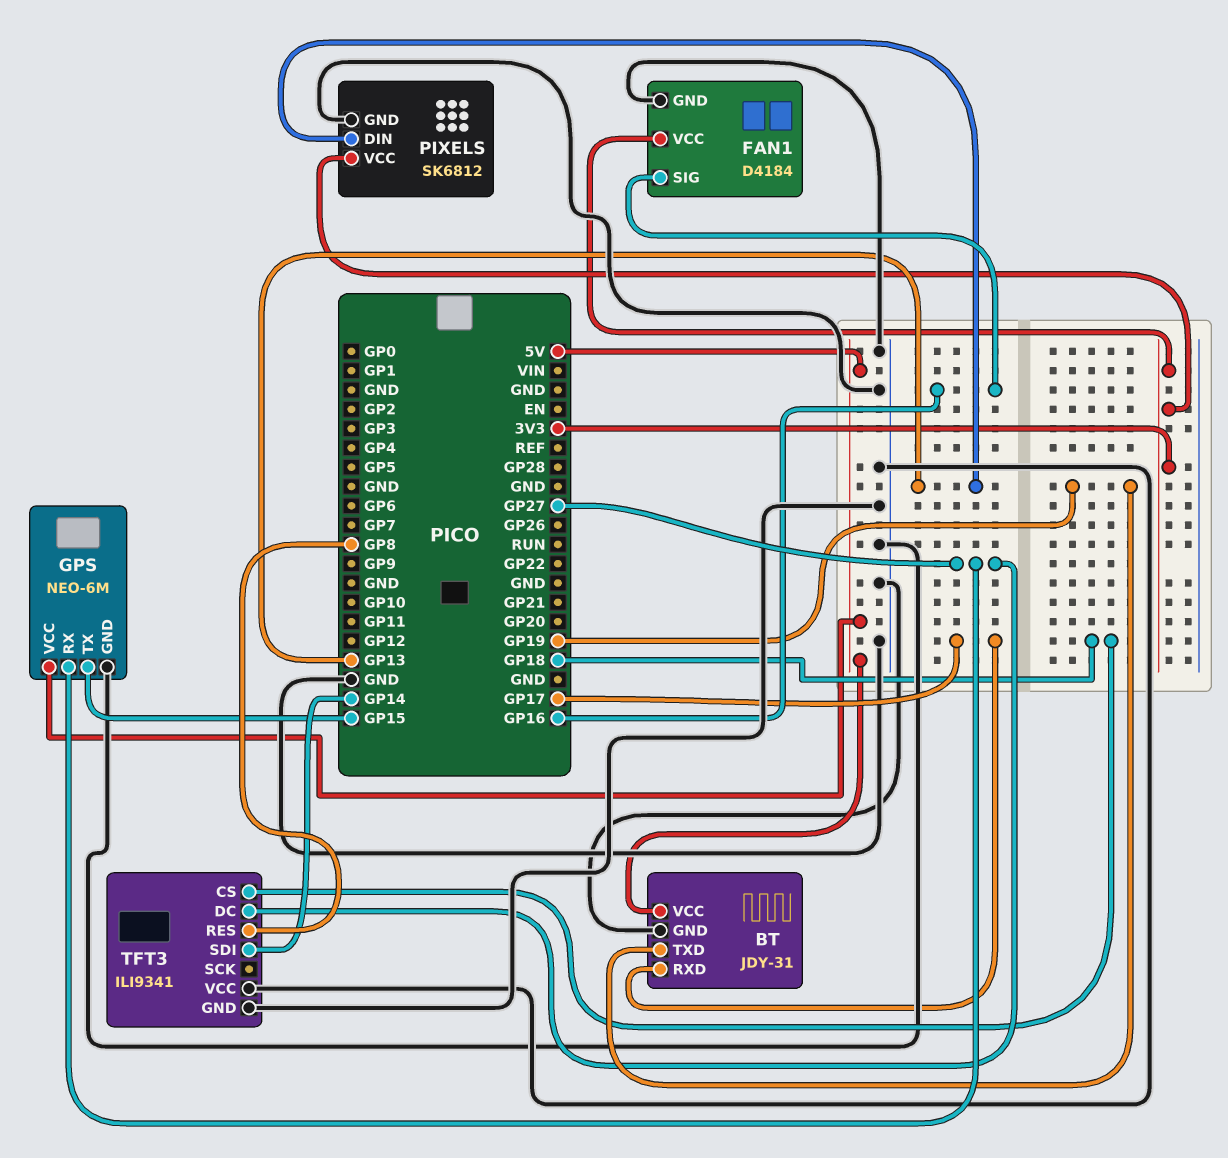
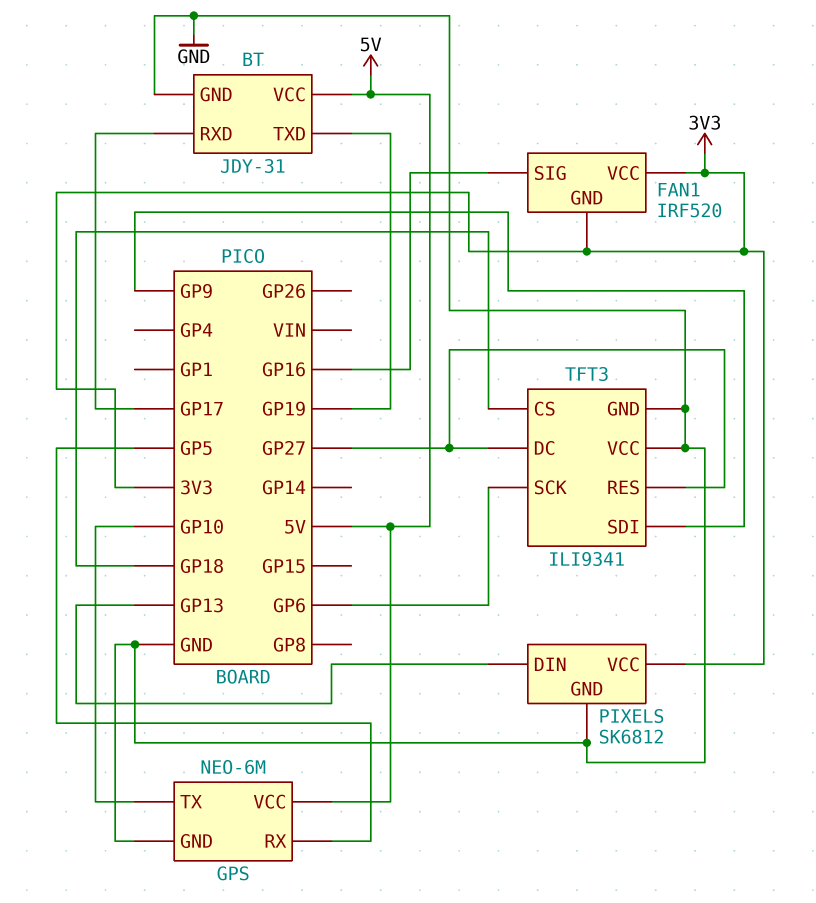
FAN1: D4184 -> IRF520
FAN1 pin GND: GND -> 3V3
GPS pin RX: GP27 -> GP5
GPS pin TX: GP15 -> GP10
TFT3 pin RES: GP8 -> GP27
TFT3 pin SCK: none -> GP6
TFT3 pin SDI: GP14 -> GP9

